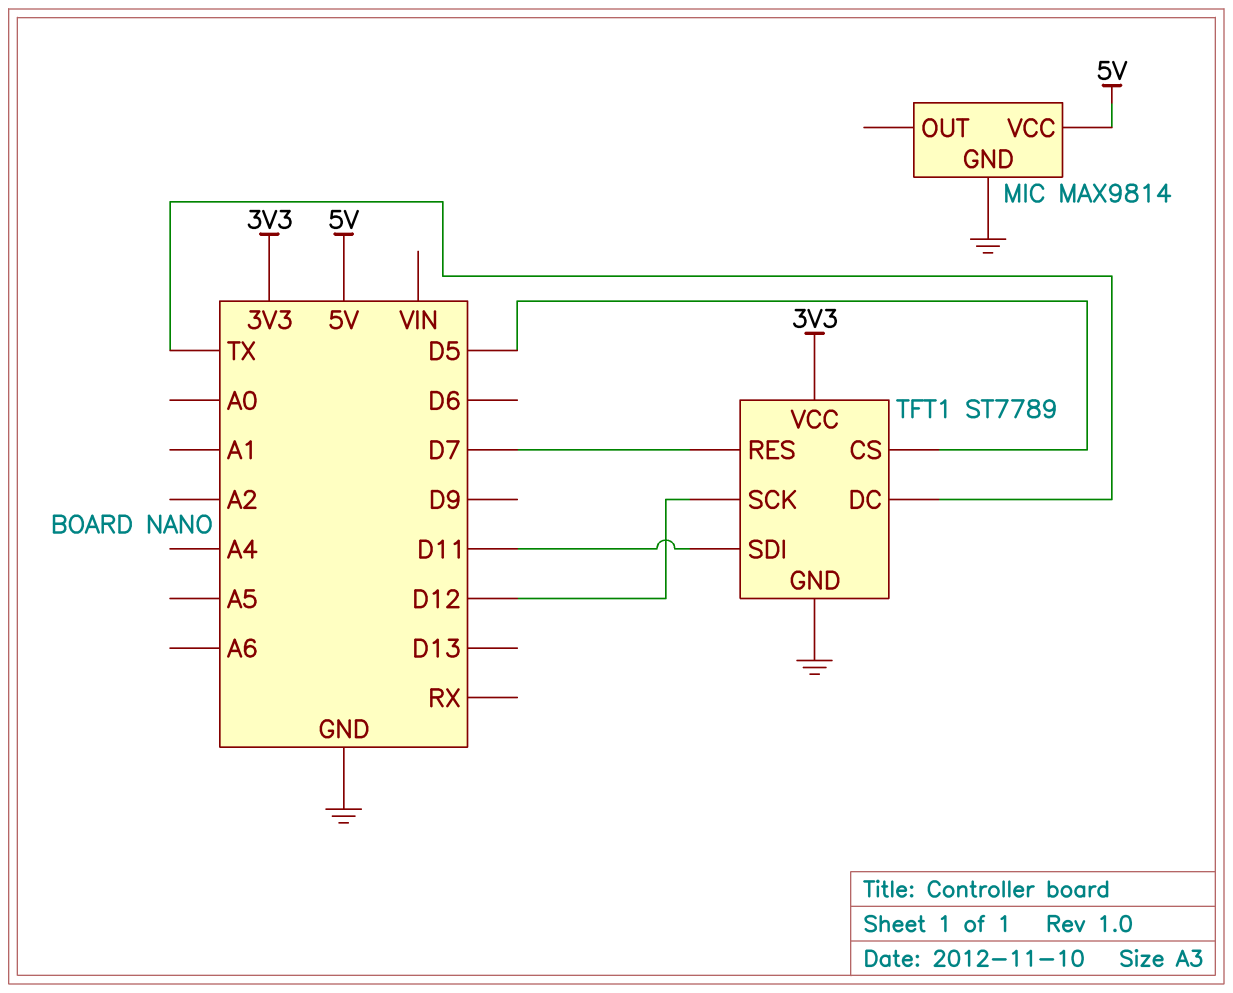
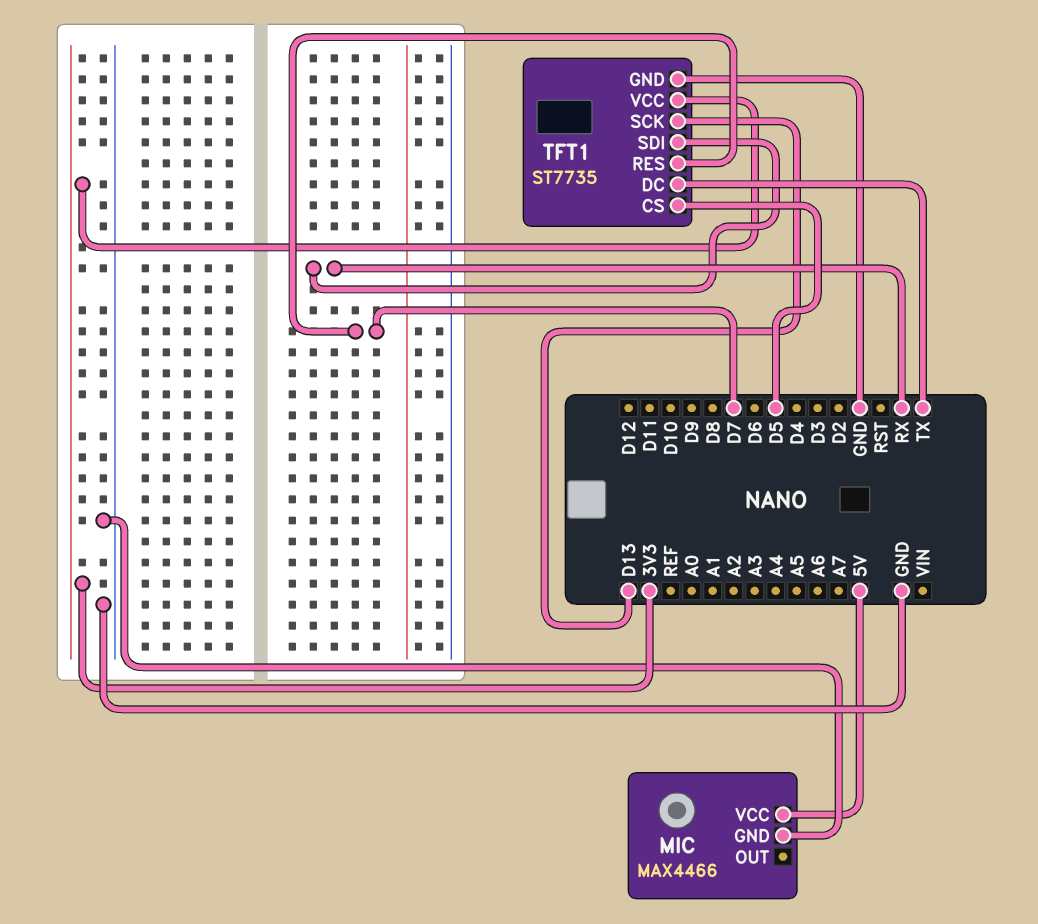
MIC: MAX9814 -> MAX4466
TFT1: ST7789 -> ST7735
TFT1 pin SCK: D12 -> D13
TFT1 pin SDI: D11 -> RX

